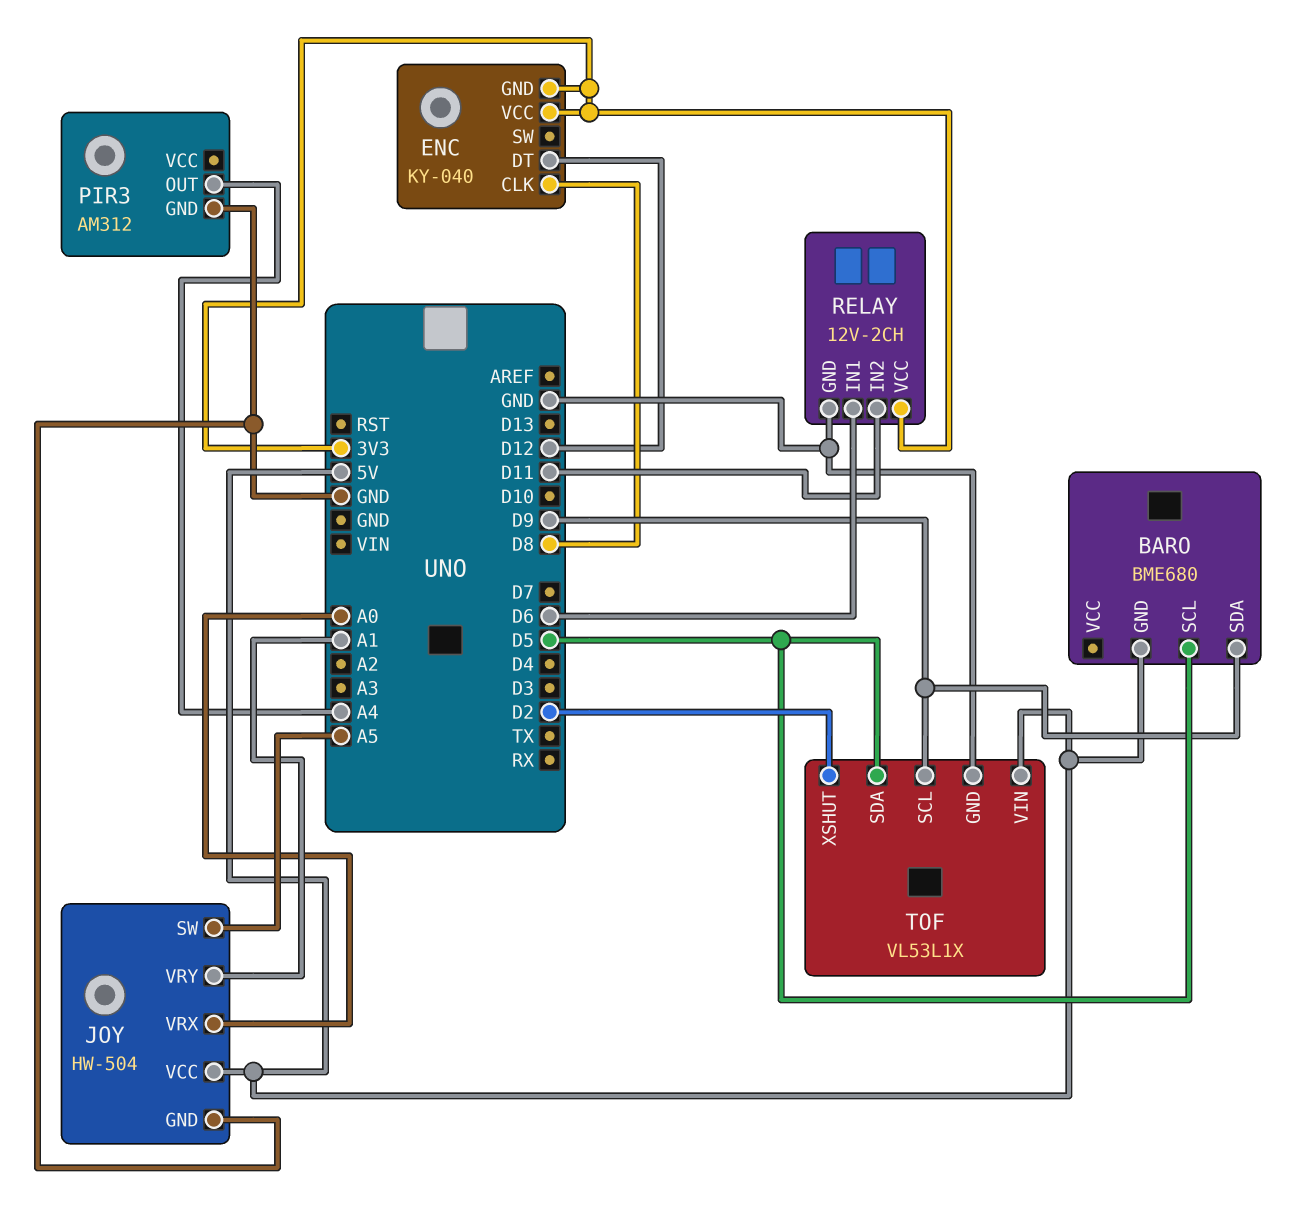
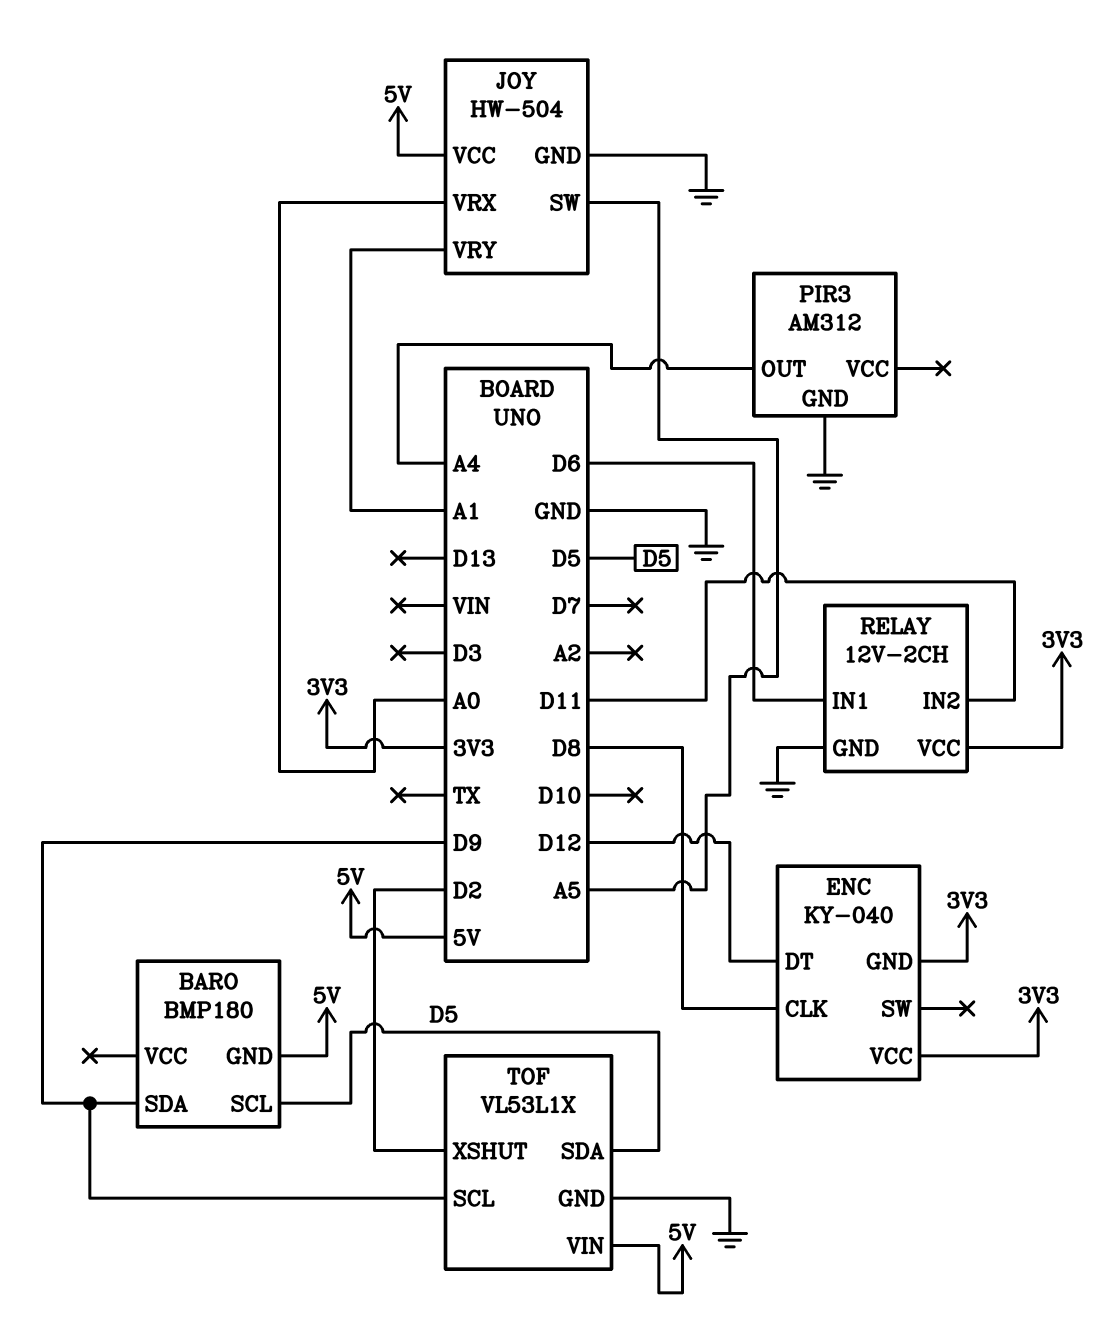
BARO: BME680 -> BMP180

